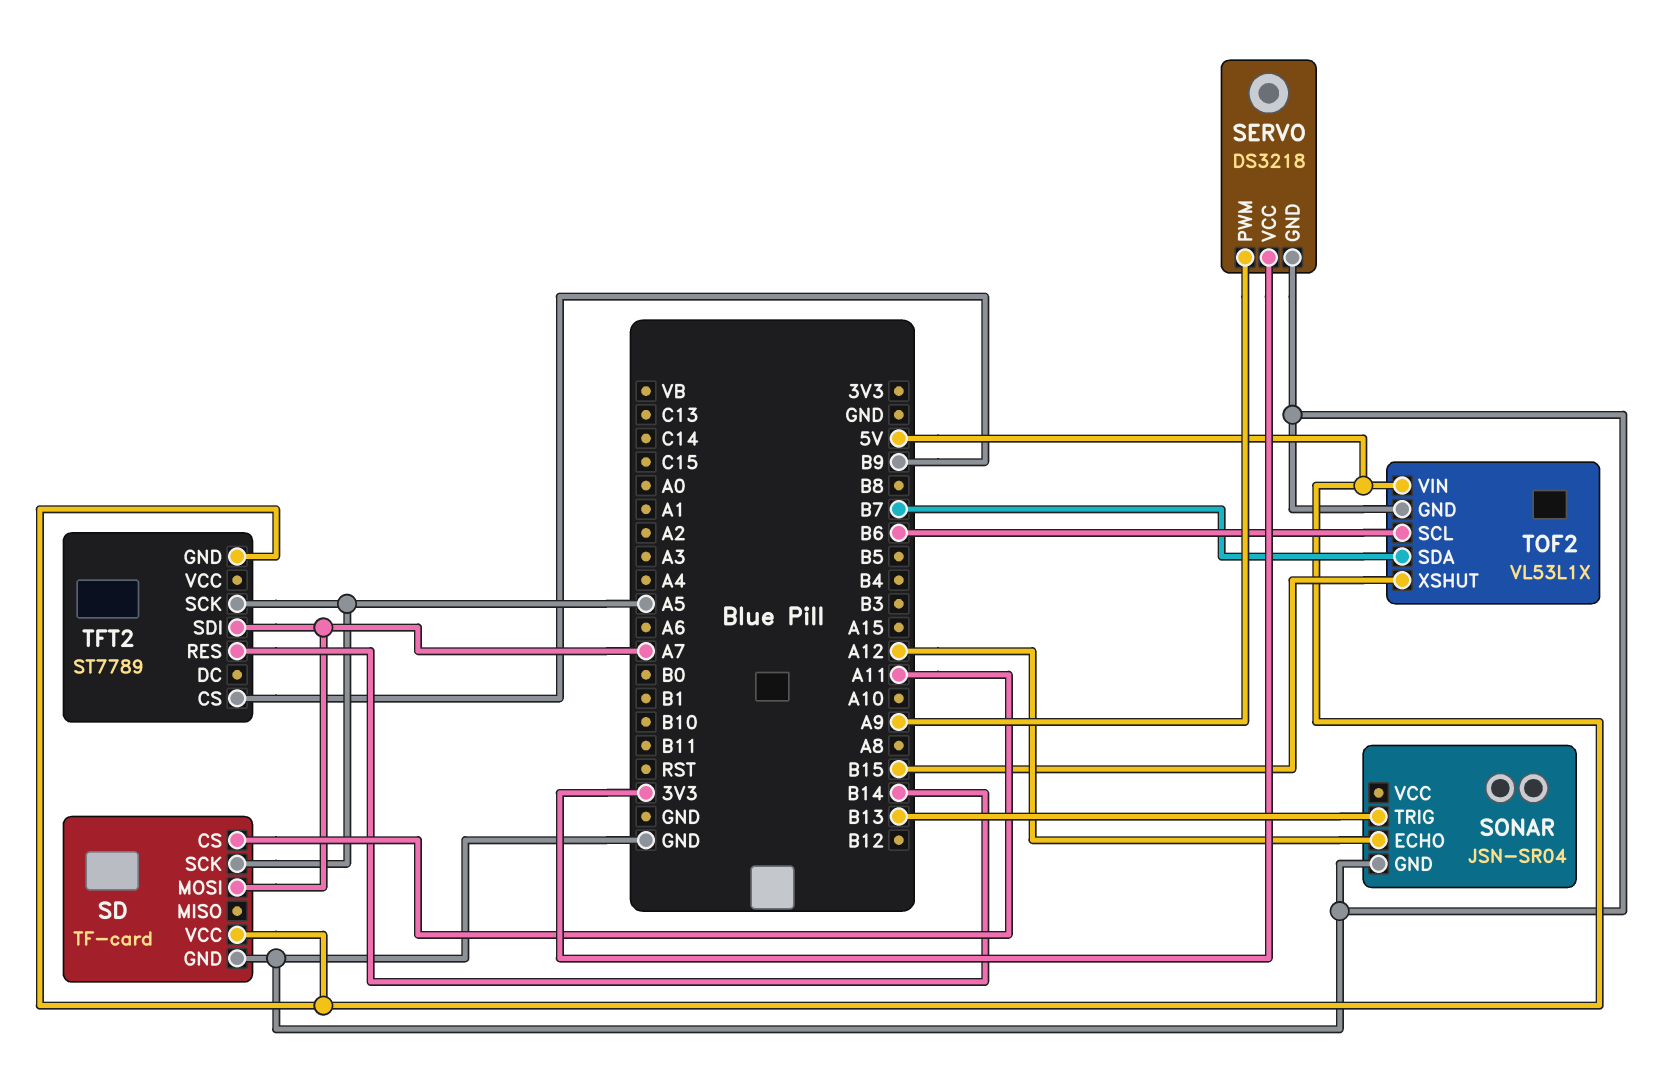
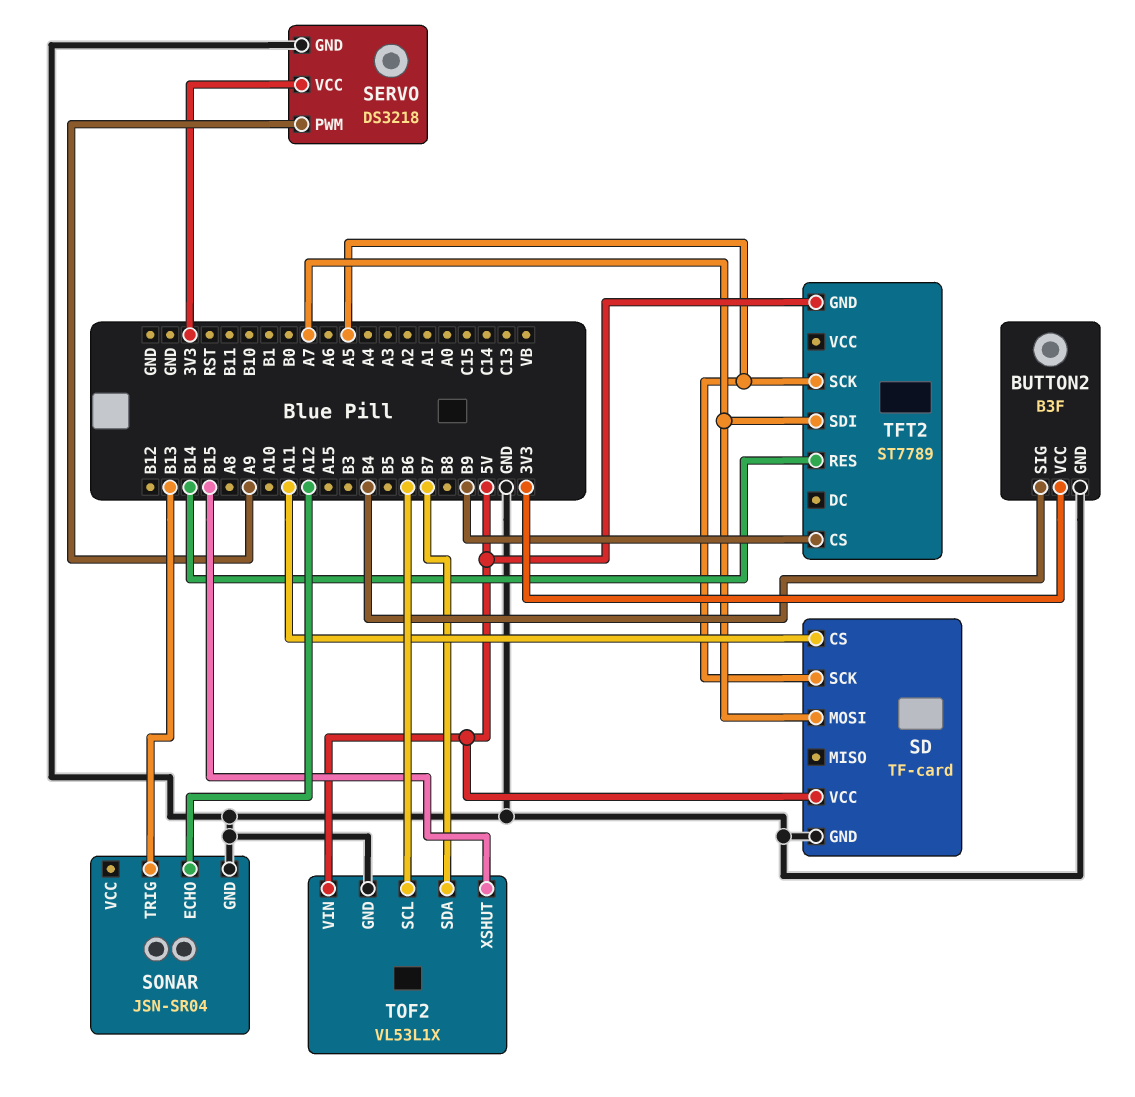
BUTTON2: none -> B3F
BUTTON2 pin GND: none -> GND
BUTTON2 pin SIG: none -> B4
BUTTON2 pin VCC: none -> 3V3

